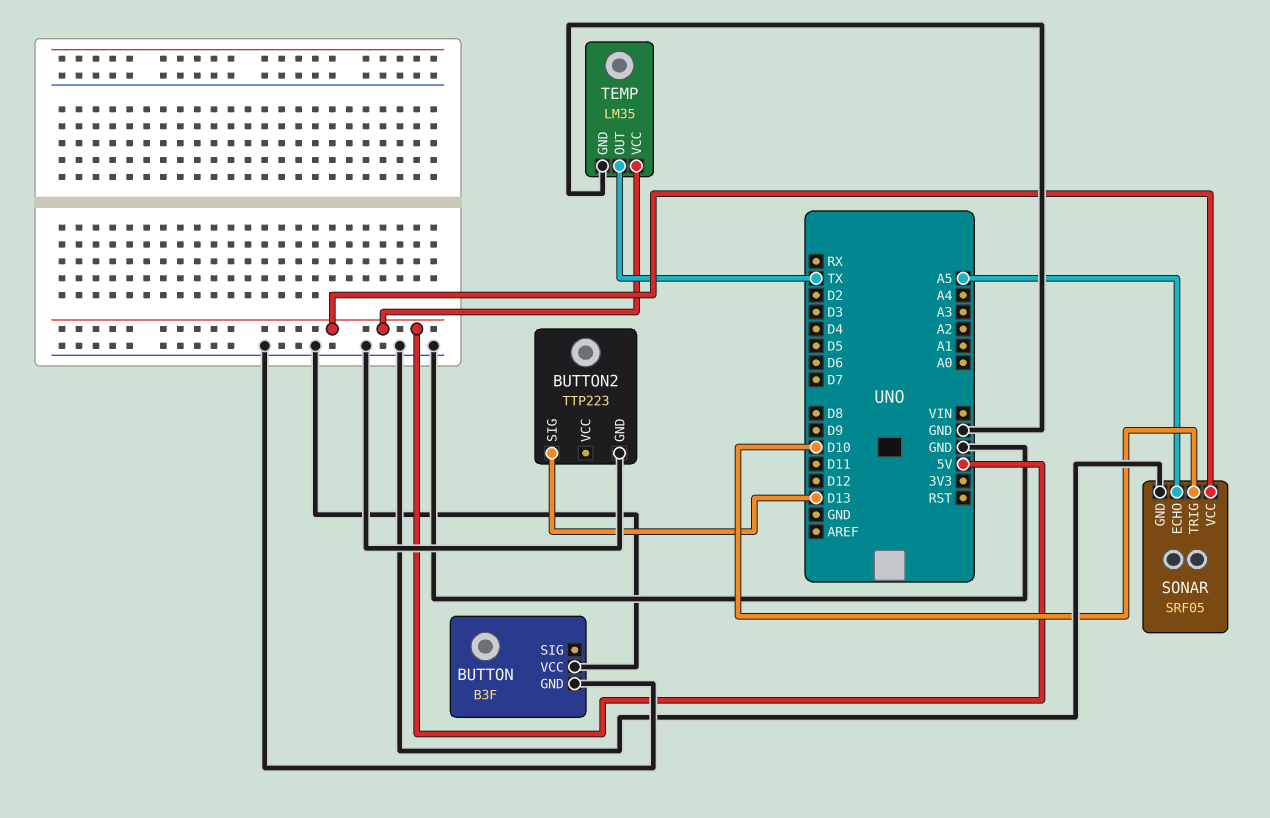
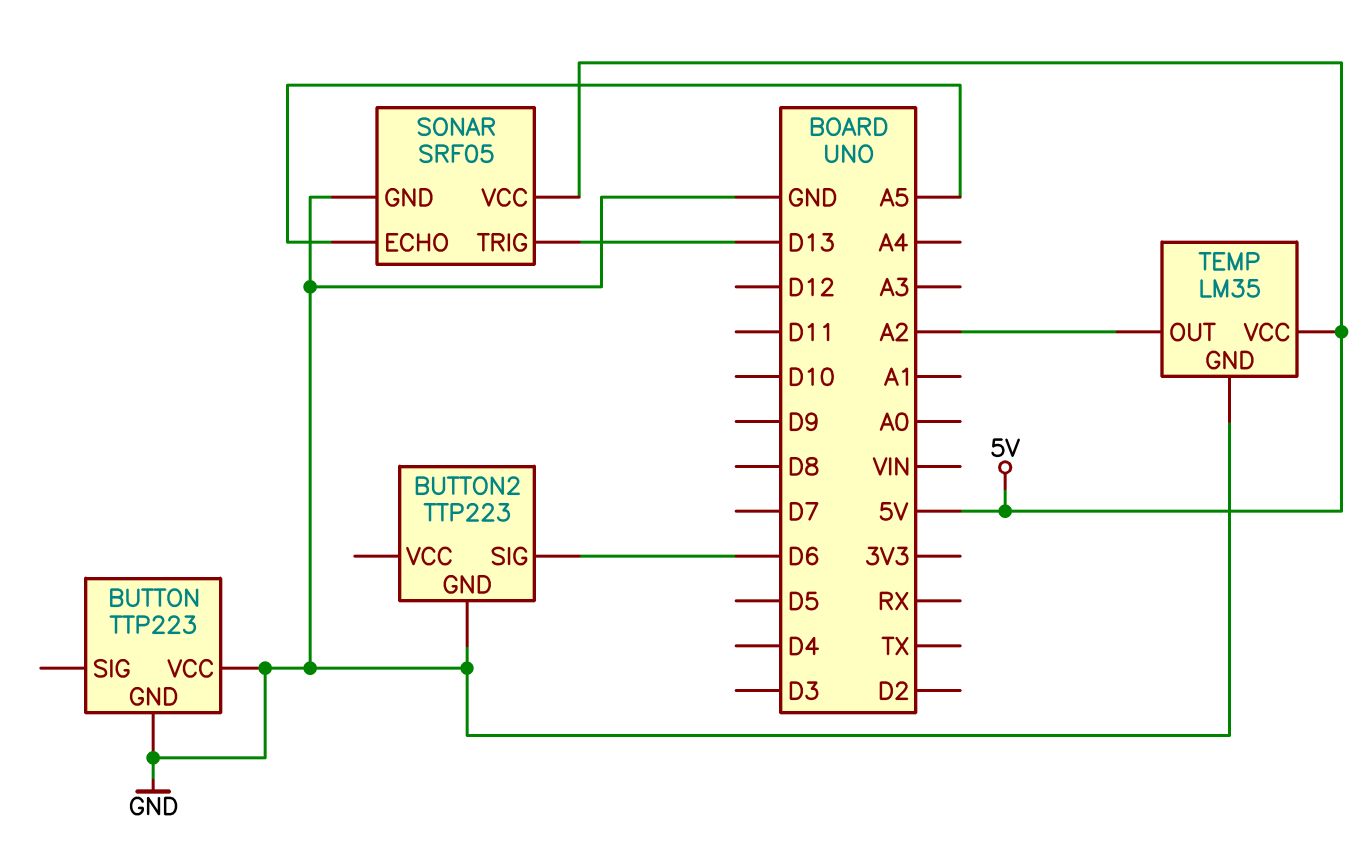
BUTTON: B3F -> TTP223
BUTTON2 pin SIG: D13 -> D6
SONAR pin TRIG: D10 -> D13
TEMP pin OUT: TX -> A2

